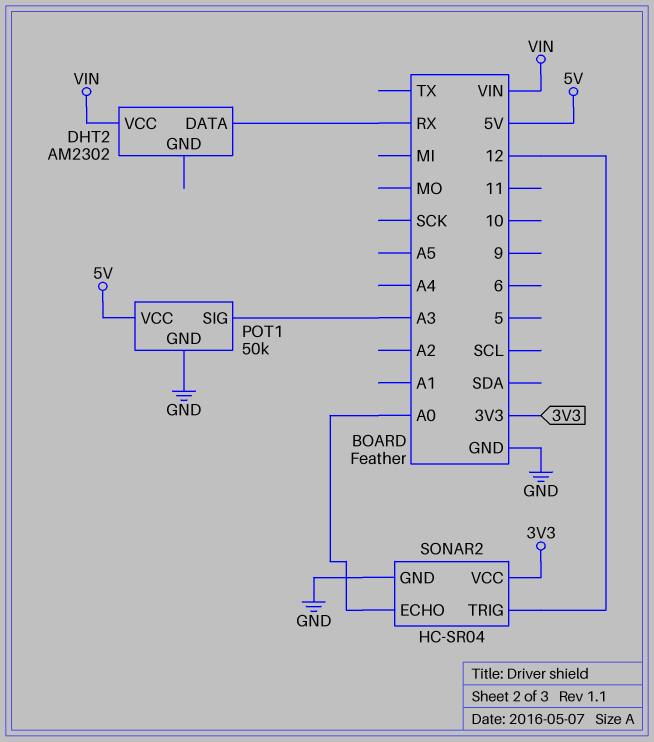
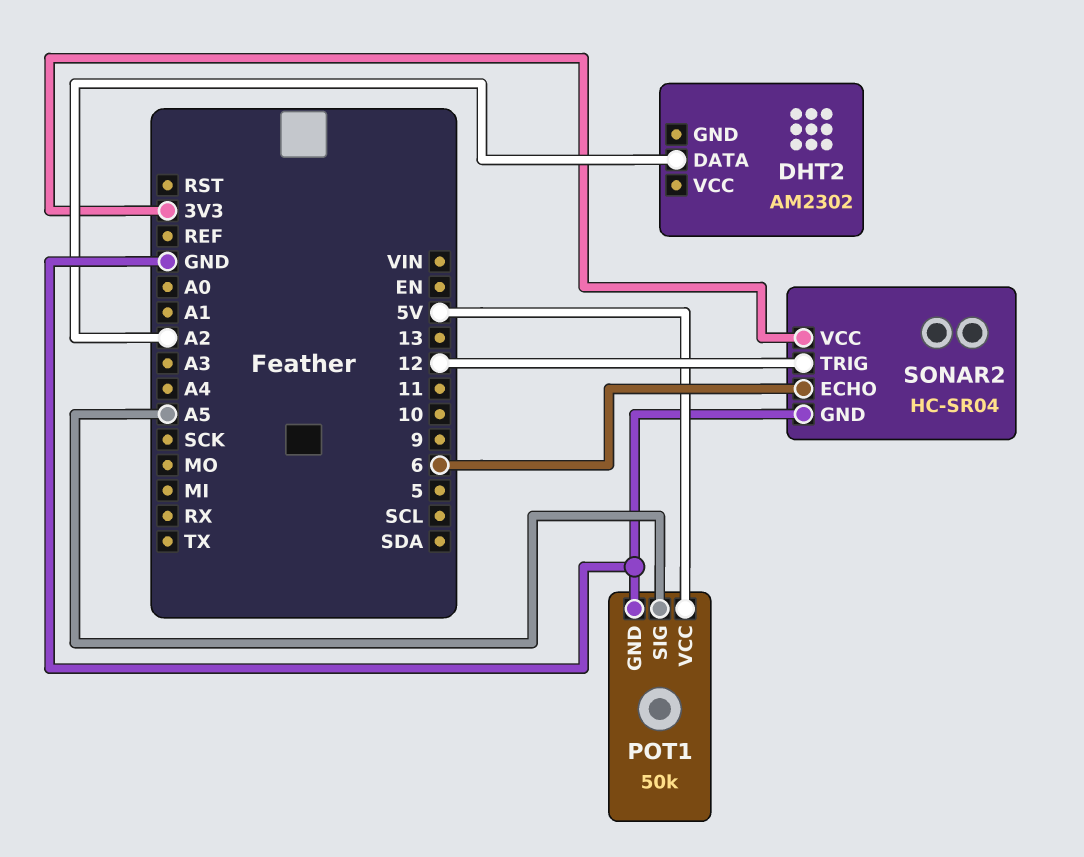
DHT2 pin DATA: RX -> A2
DHT2 pin VCC: VIN -> none
POT1 pin SIG: A3 -> A5
SONAR2 pin ECHO: A0 -> 6

